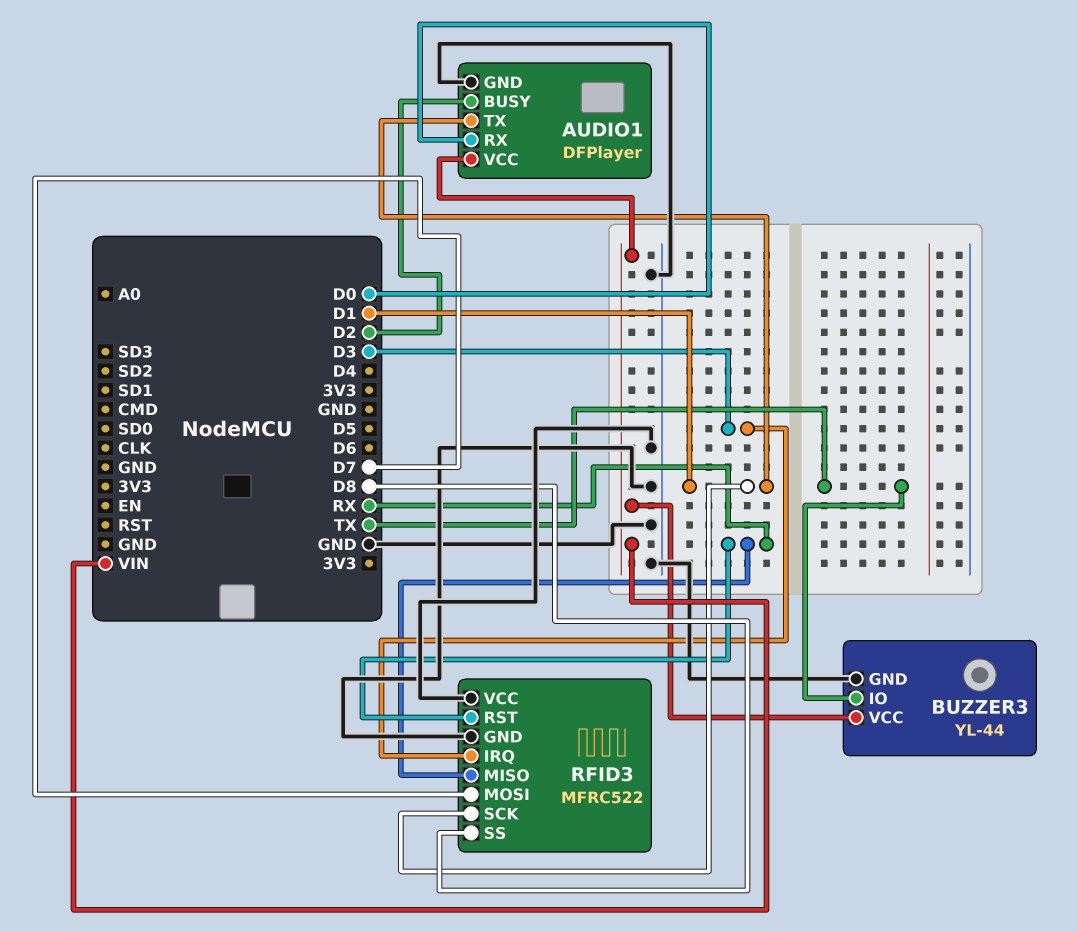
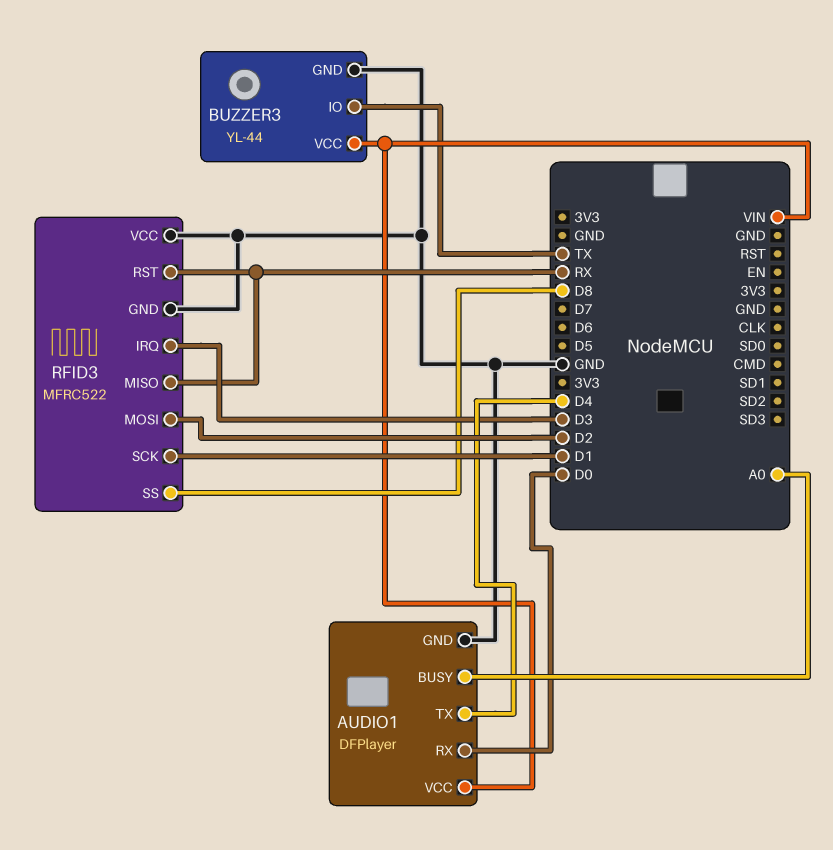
AUDIO1 pin BUSY: D2 -> A0
AUDIO1 pin TX: D1 -> D4
RFID3 pin MOSI: D7 -> D2

